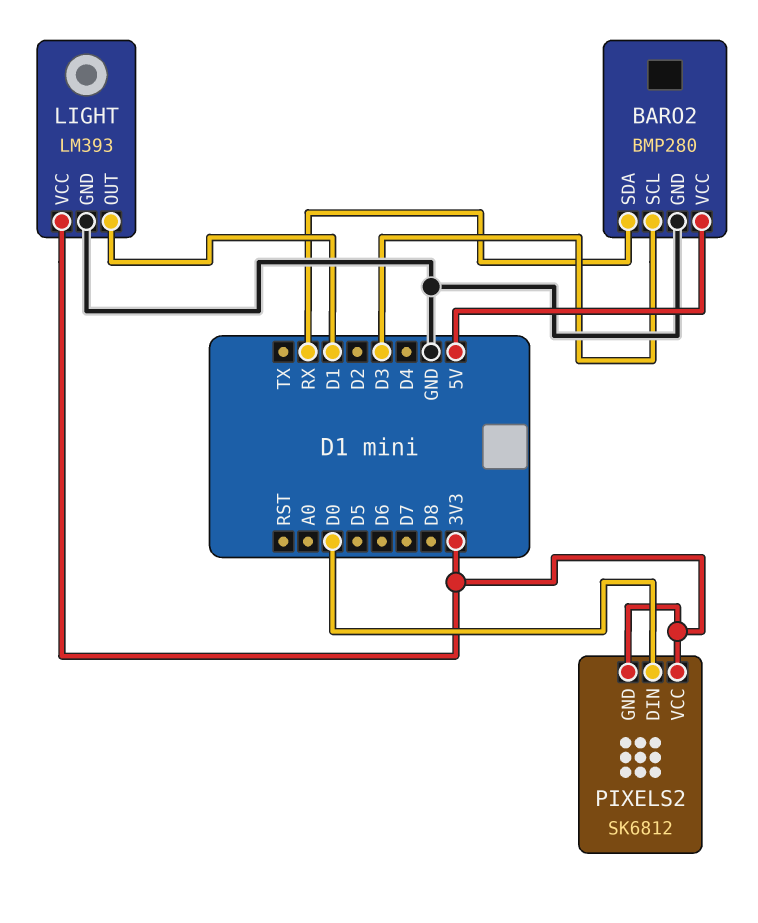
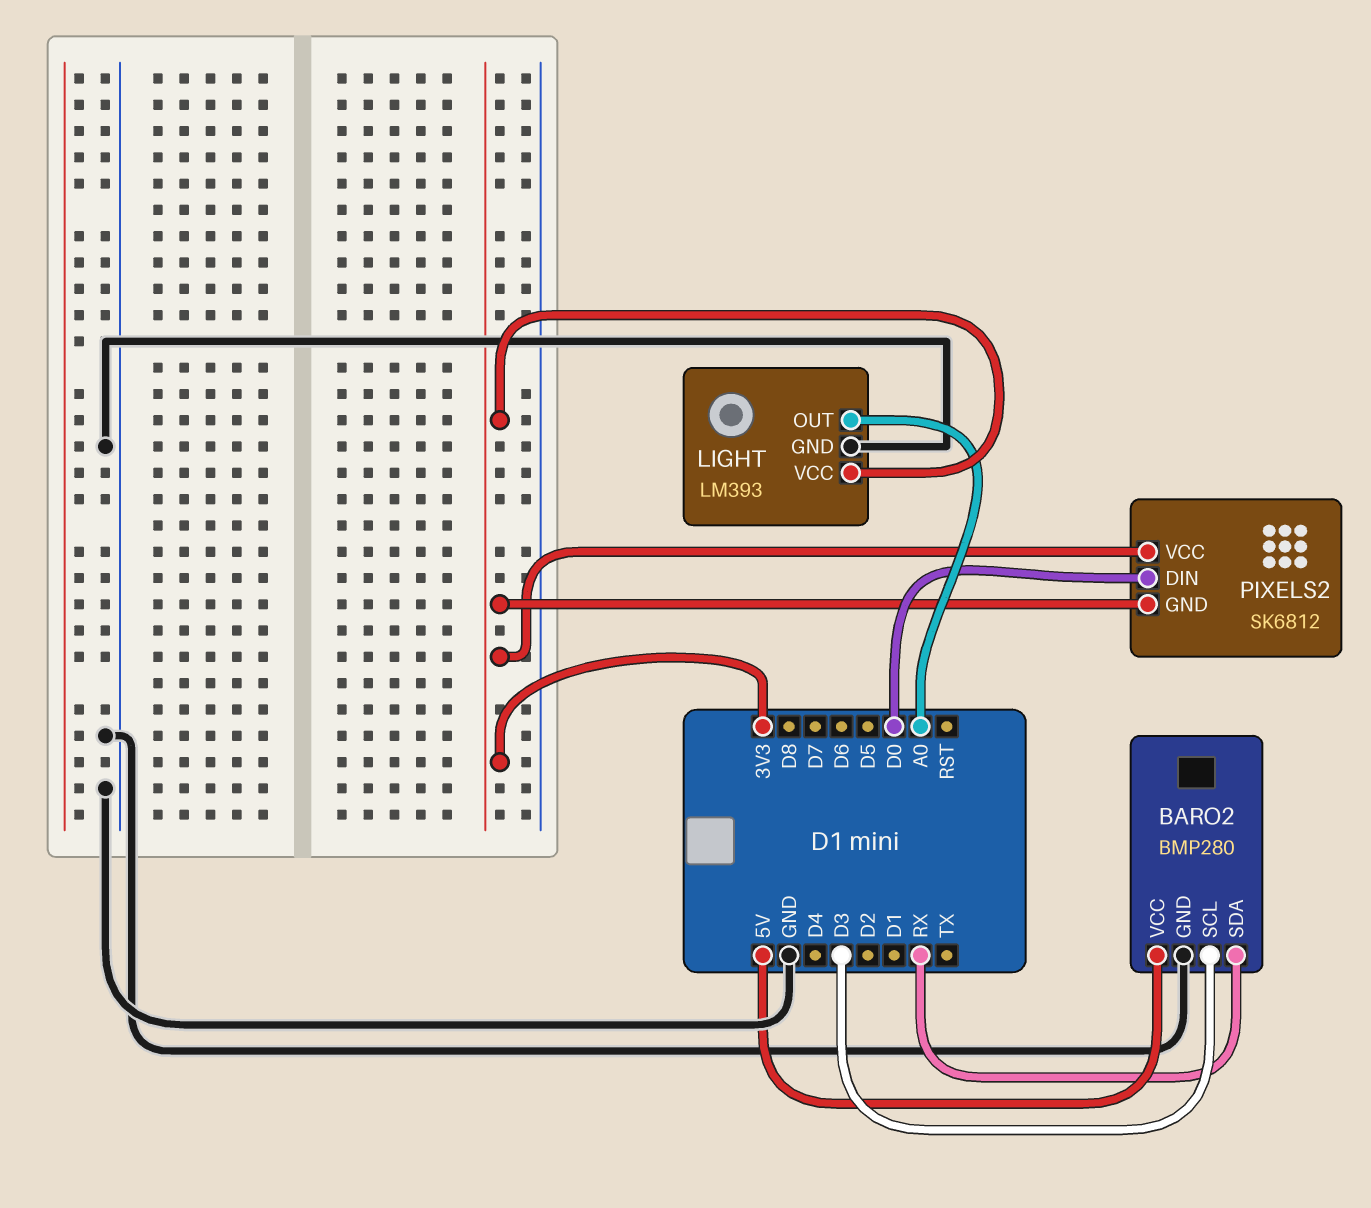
LIGHT pin OUT: D1 -> A0

